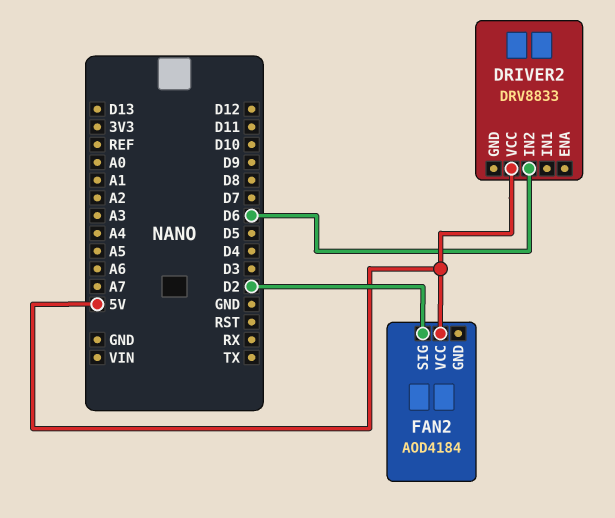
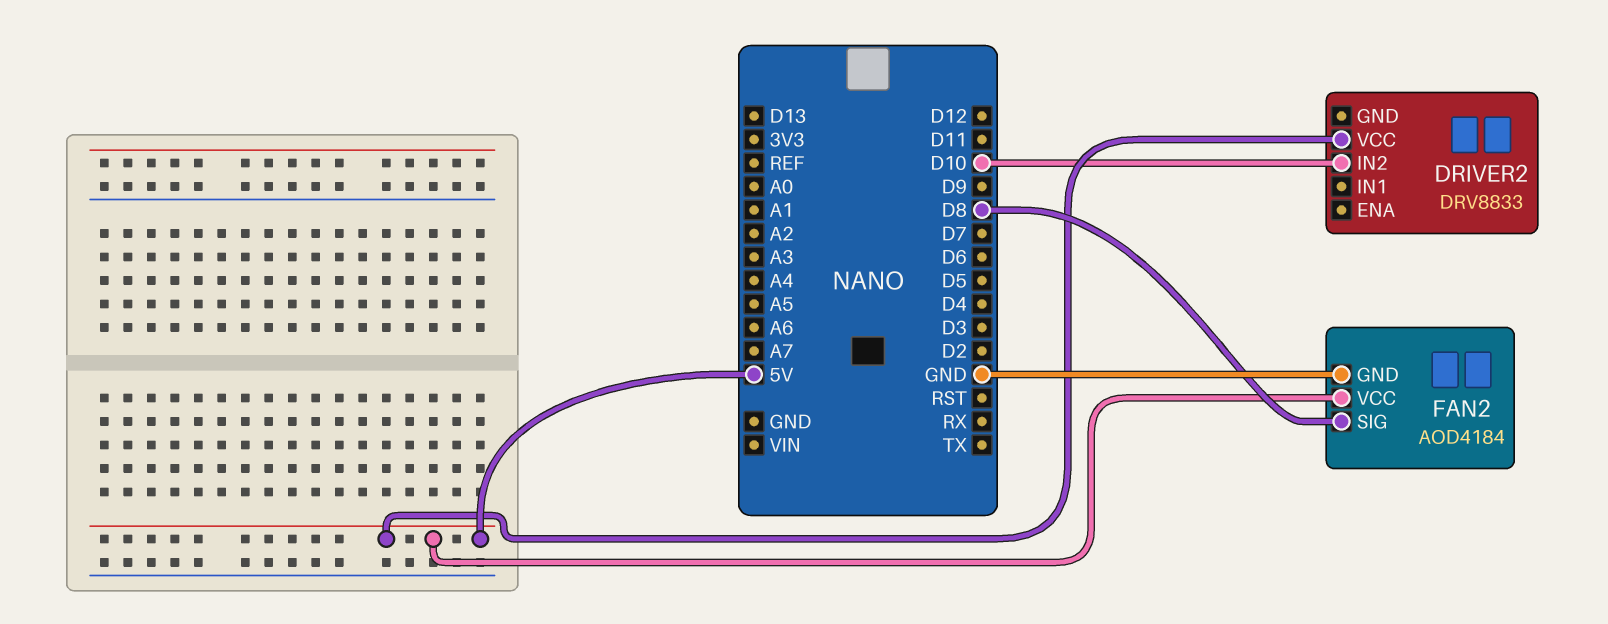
DRIVER2 pin IN2: D6 -> D10
FAN2 pin GND: none -> GND
FAN2 pin SIG: D2 -> D8

